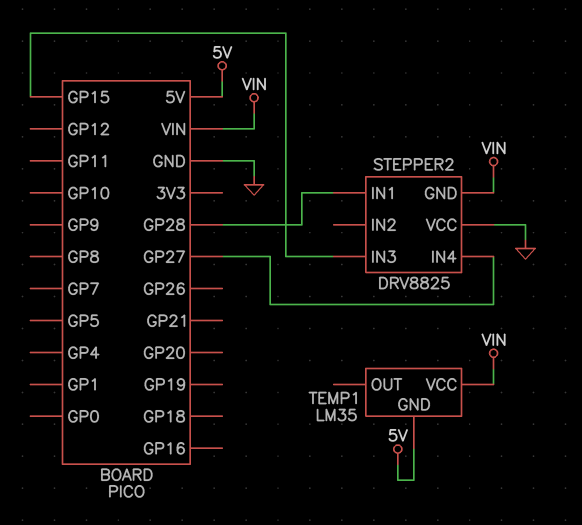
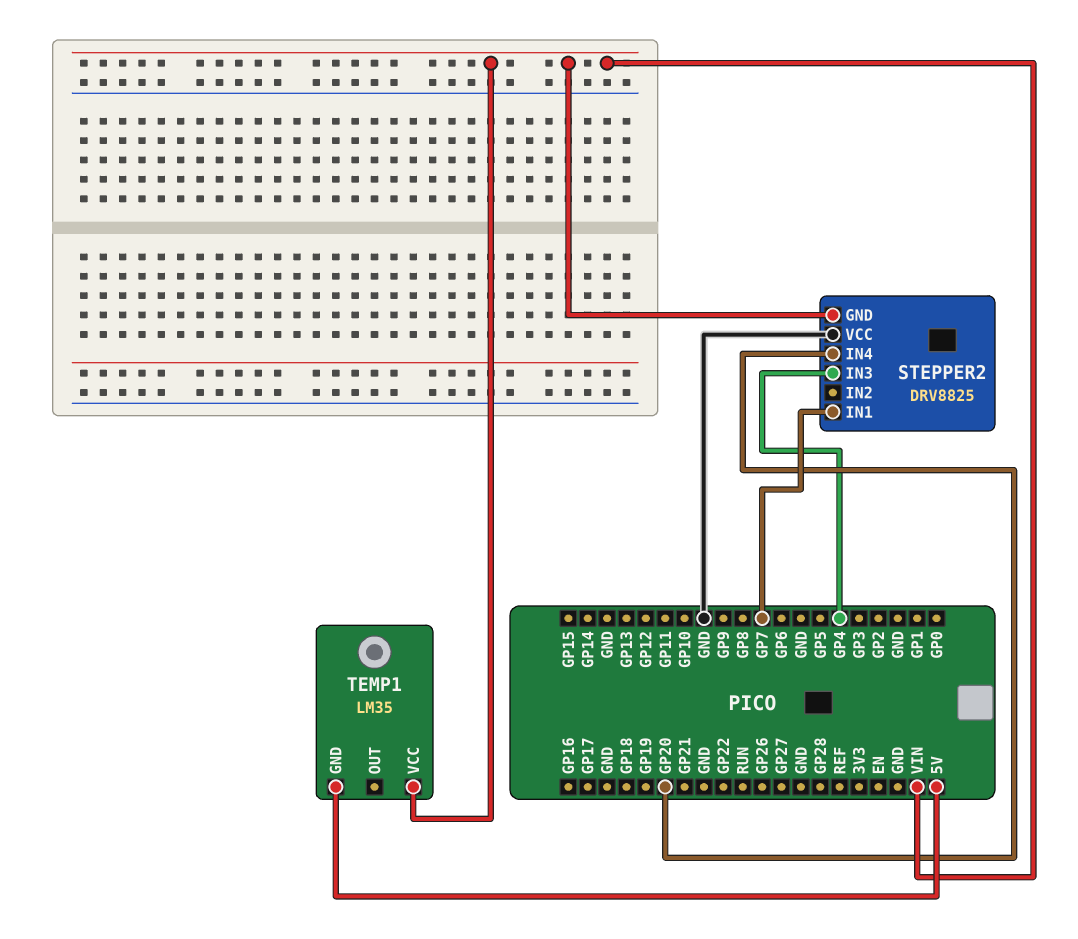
STEPPER2 pin IN1: GP28 -> GP7
STEPPER2 pin IN3: GP15 -> GP4
STEPPER2 pin IN4: GP27 -> GP20

